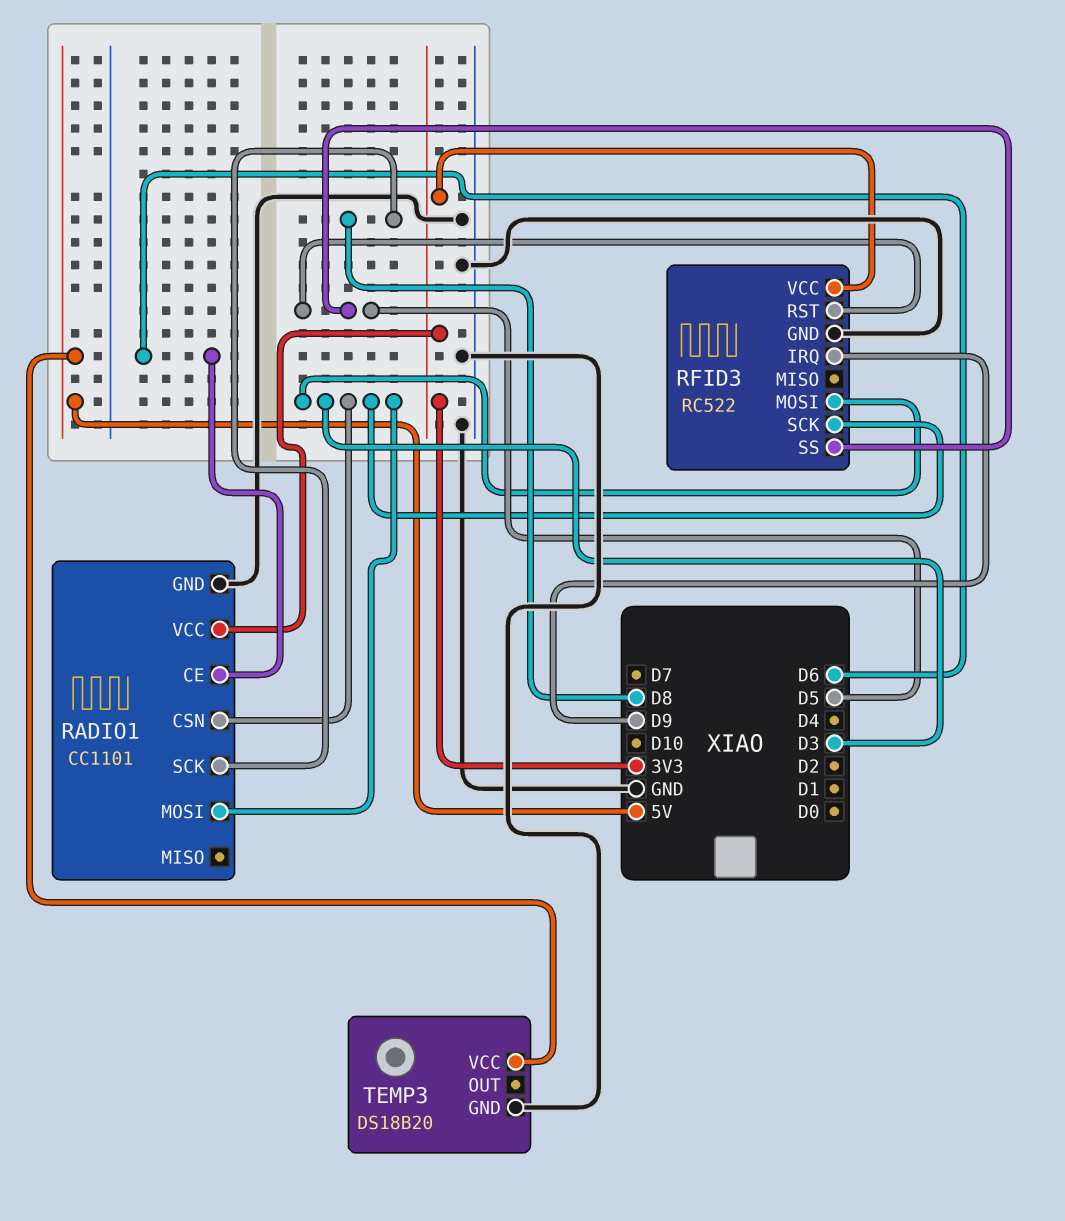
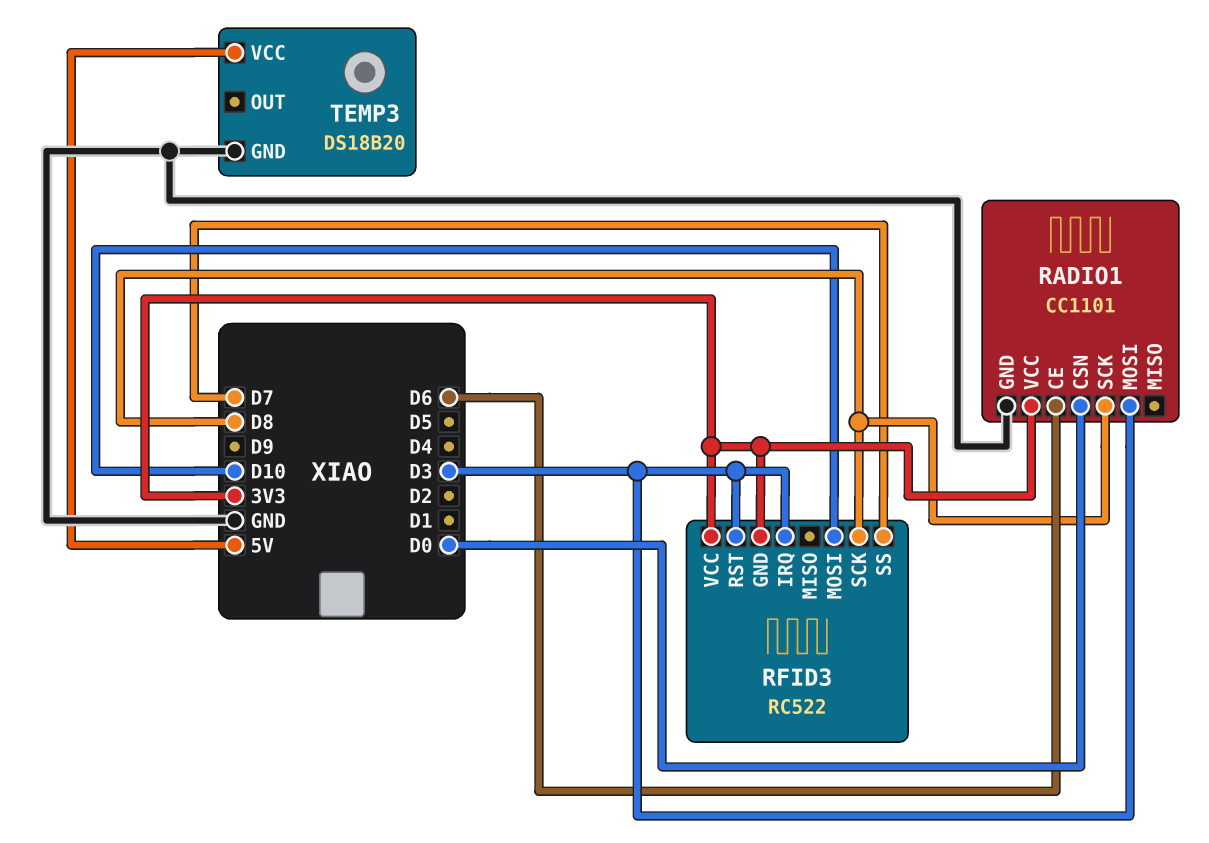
RADIO1 pin CSN: D3 -> D0
RFID3 pin GND: GND -> 3V3
RFID3 pin IRQ: D9 -> D3
RFID3 pin MOSI: D3 -> D10
RFID3 pin RST: D5 -> D3
RFID3 pin SCK: D3 -> D8
RFID3 pin SS: D5 -> D7

